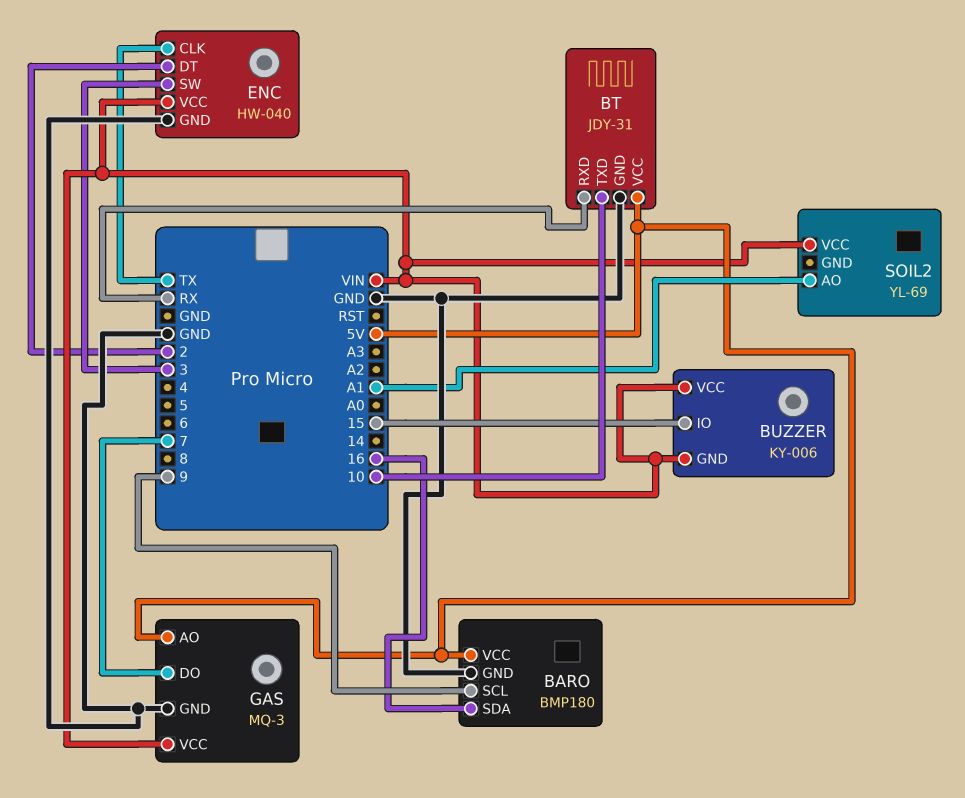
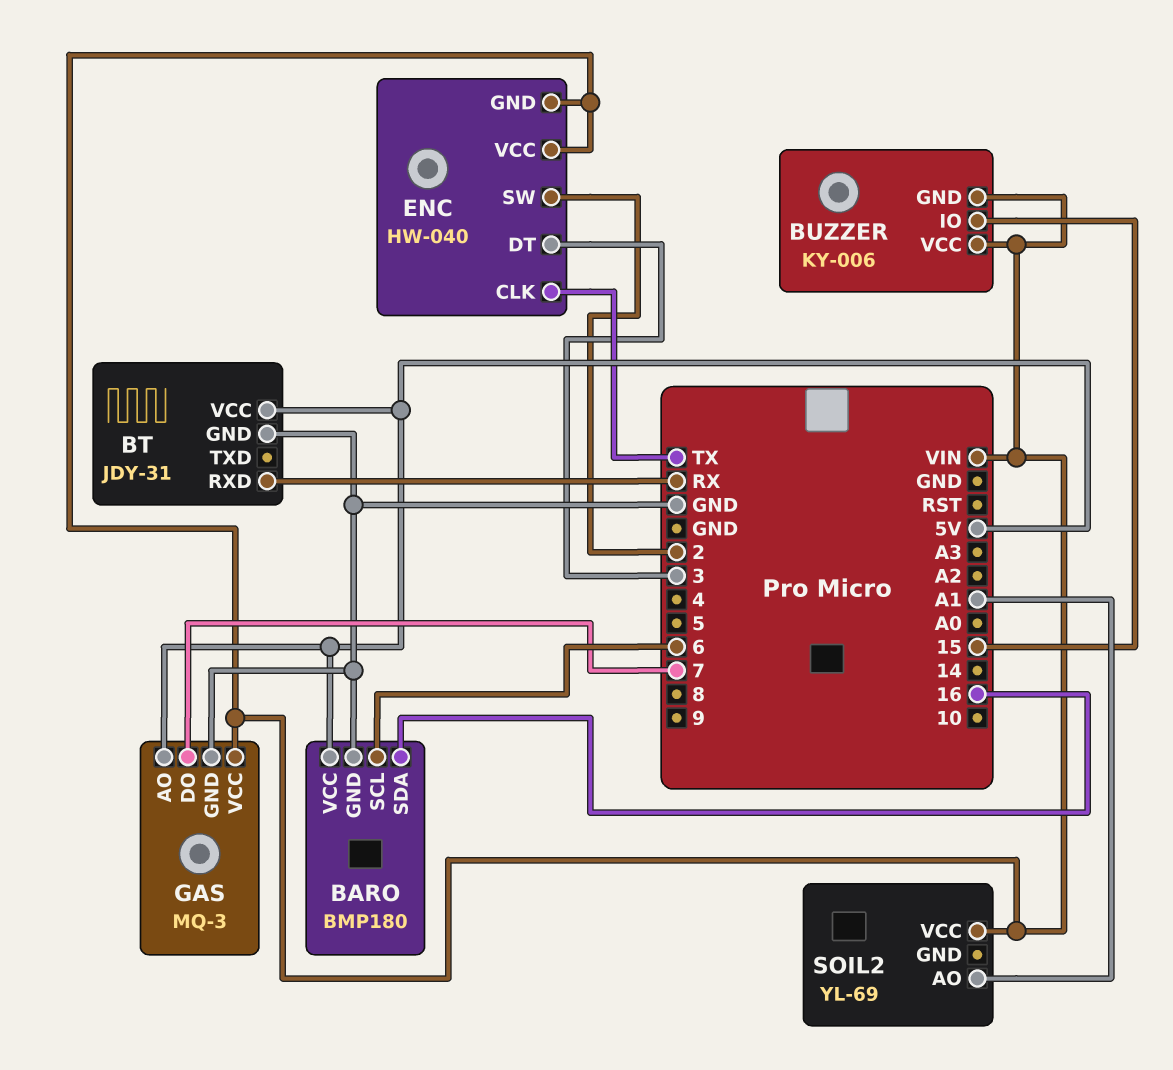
BARO pin SCL: 9 -> 6
BT pin TXD: 10 -> none
ENC pin DT: 2 -> 3
ENC pin GND: GND -> VIN
ENC pin SW: 3 -> 2

